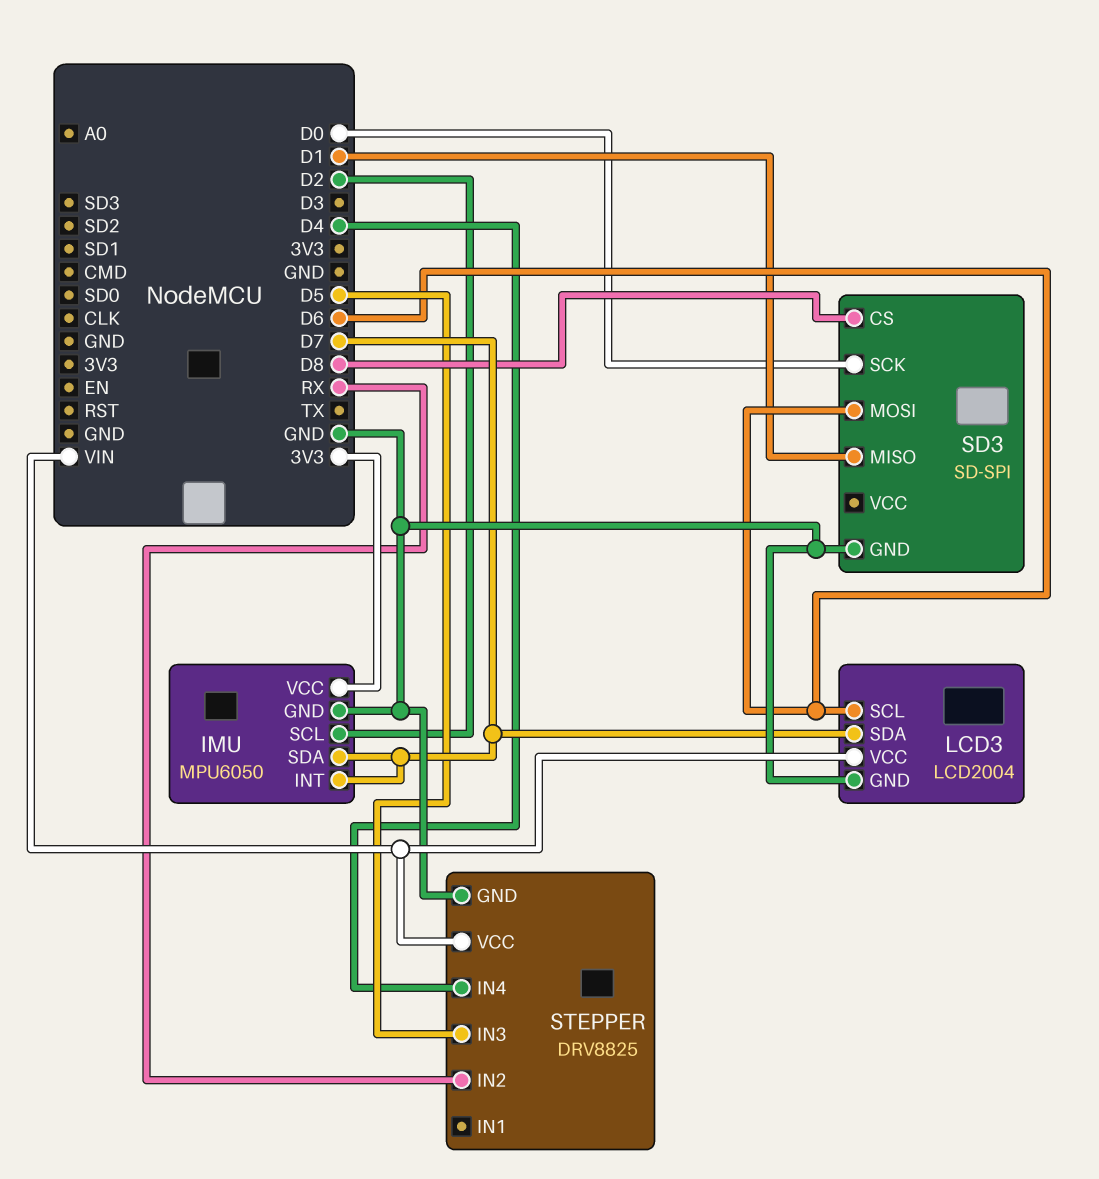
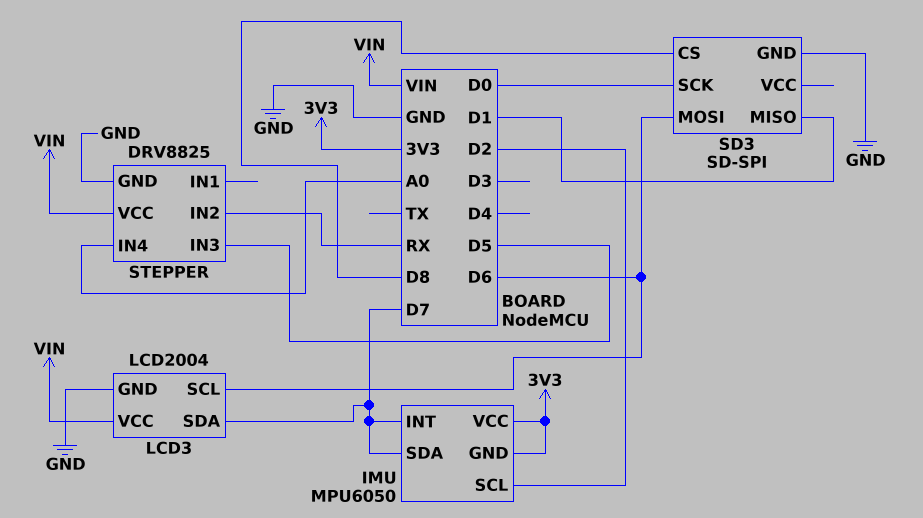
IMU pin GND: GND -> 3V3
STEPPER pin IN4: D4 -> A0

